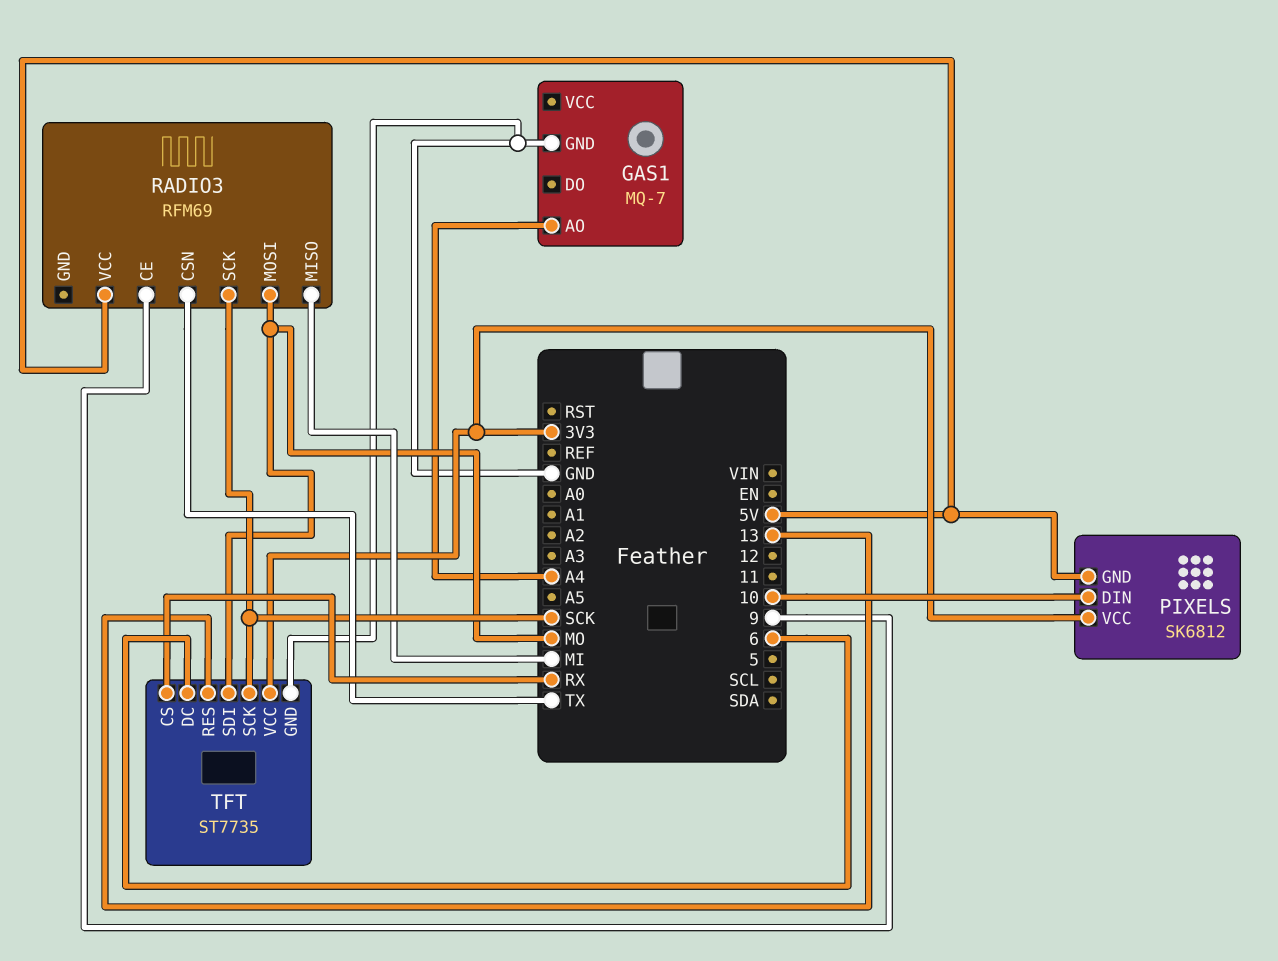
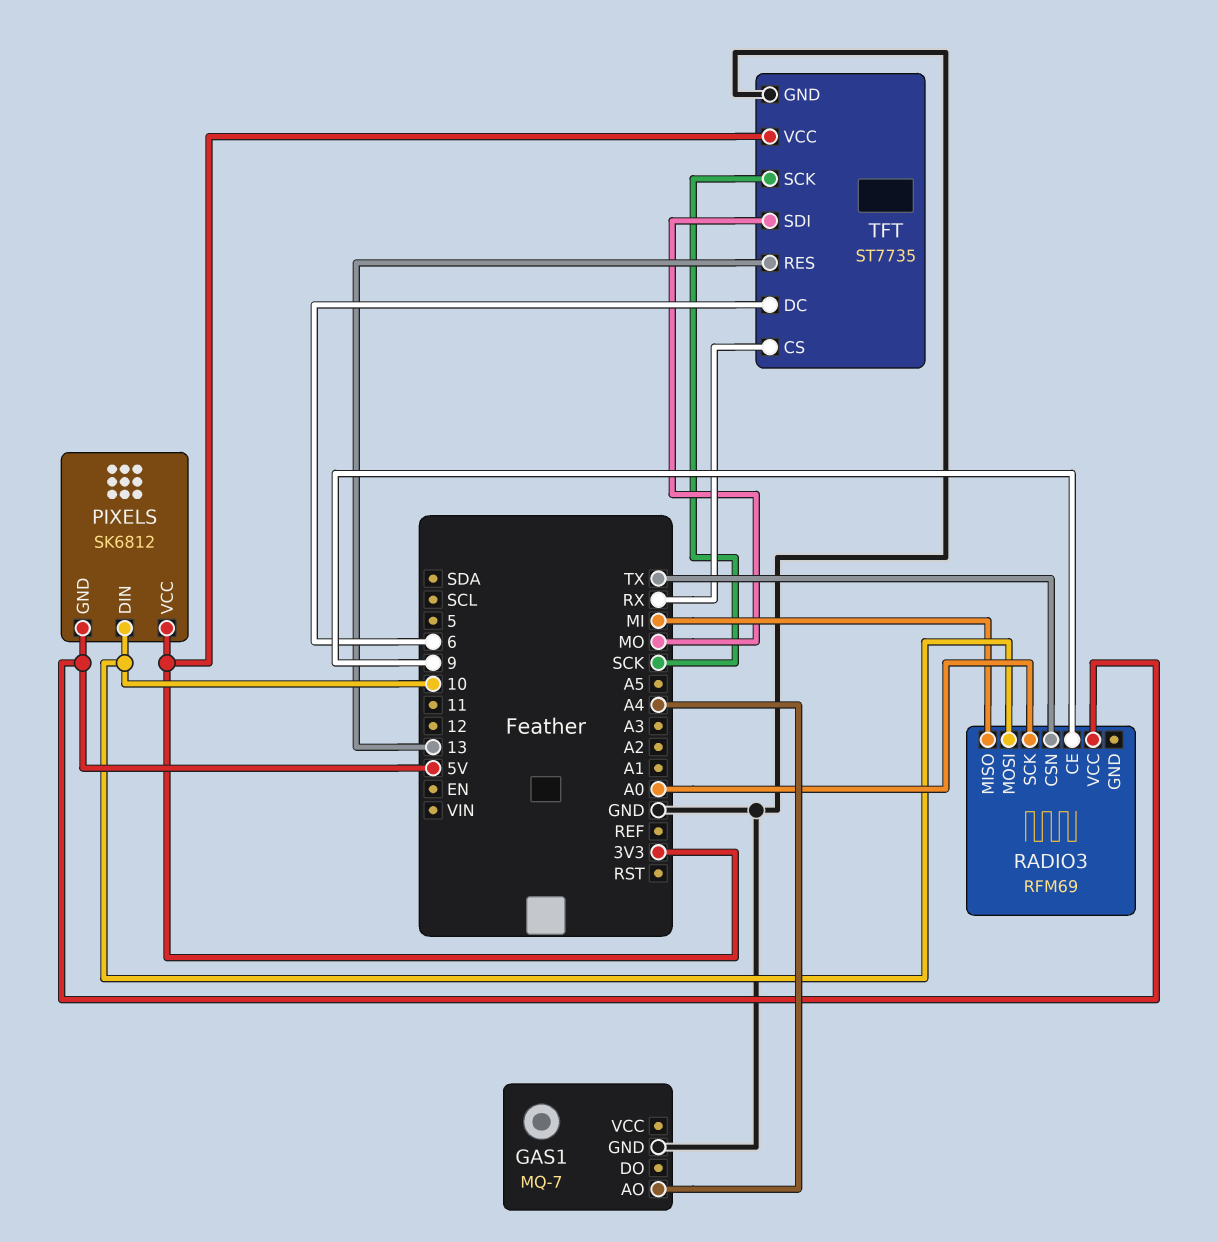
RADIO3 pin MOSI: MO -> 10
RADIO3 pin SCK: SCK -> A0

